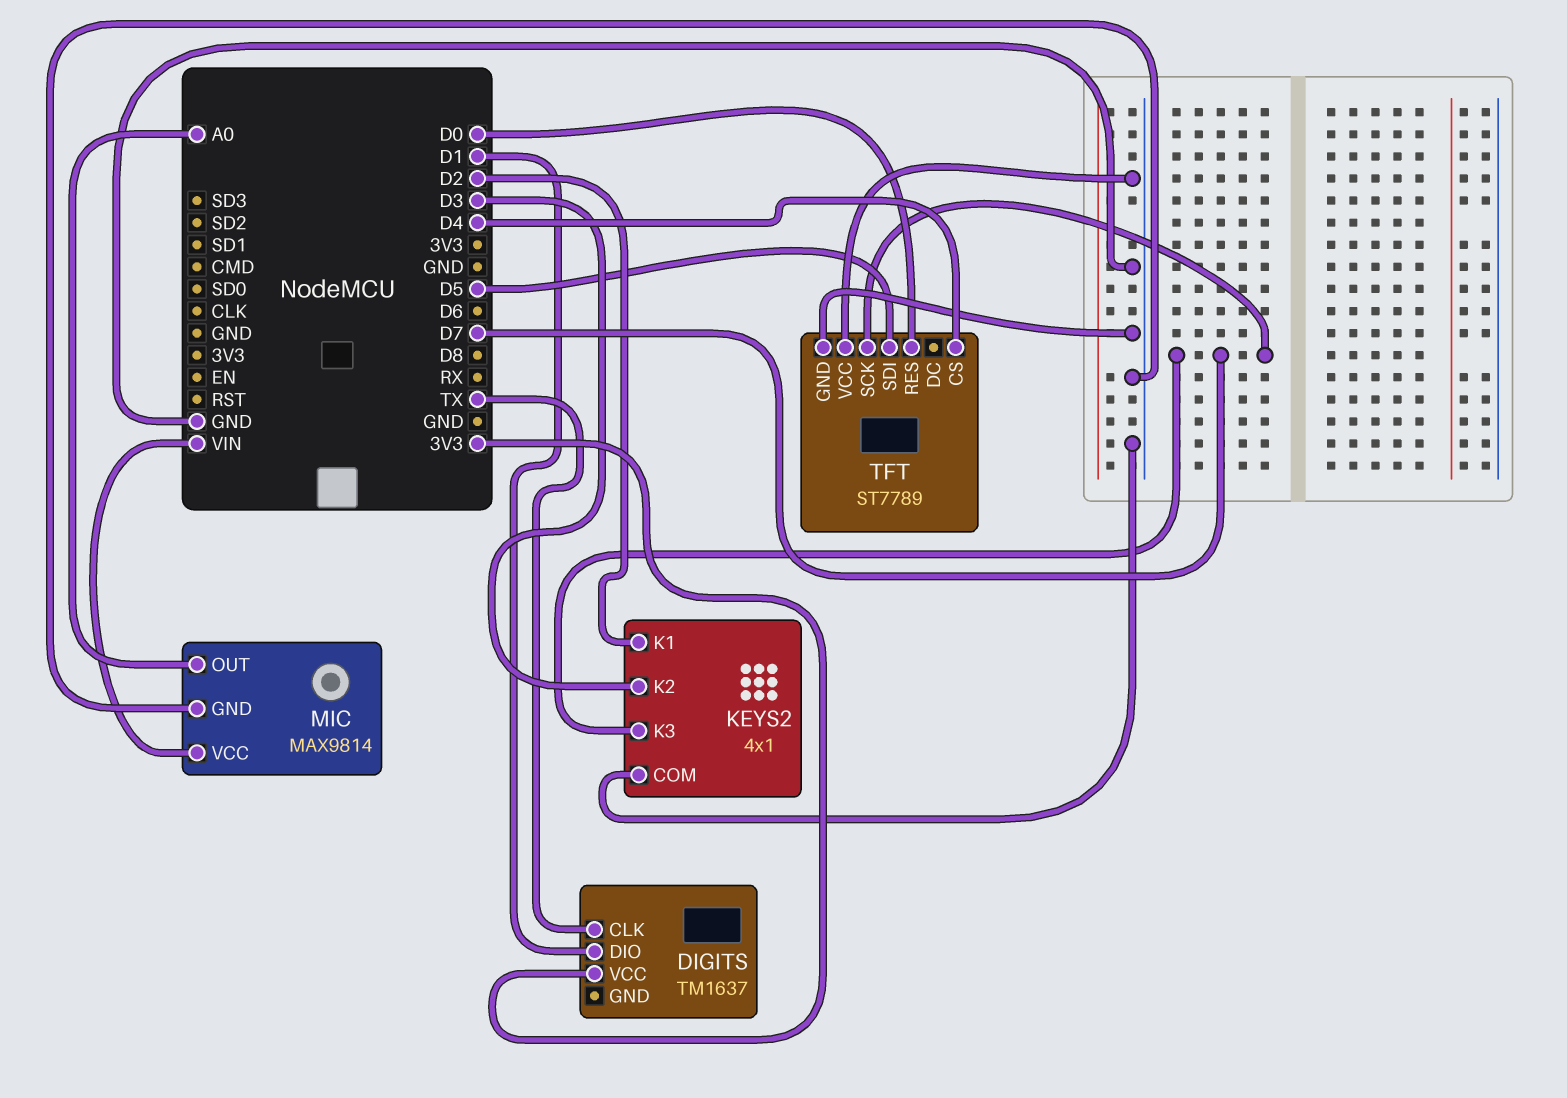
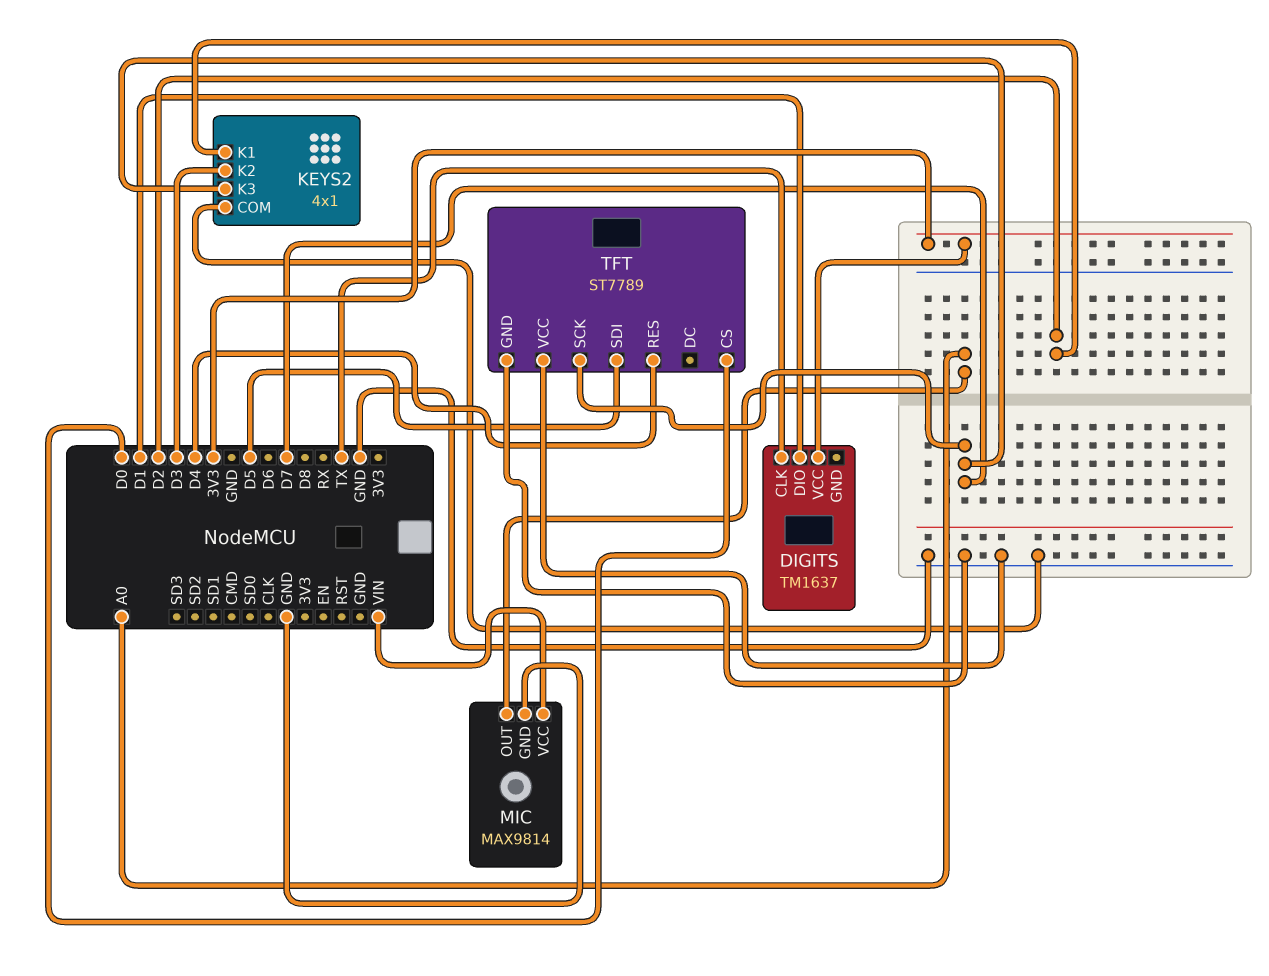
TFT pin CS: D4 -> D0
TFT pin RES: D0 -> D4

